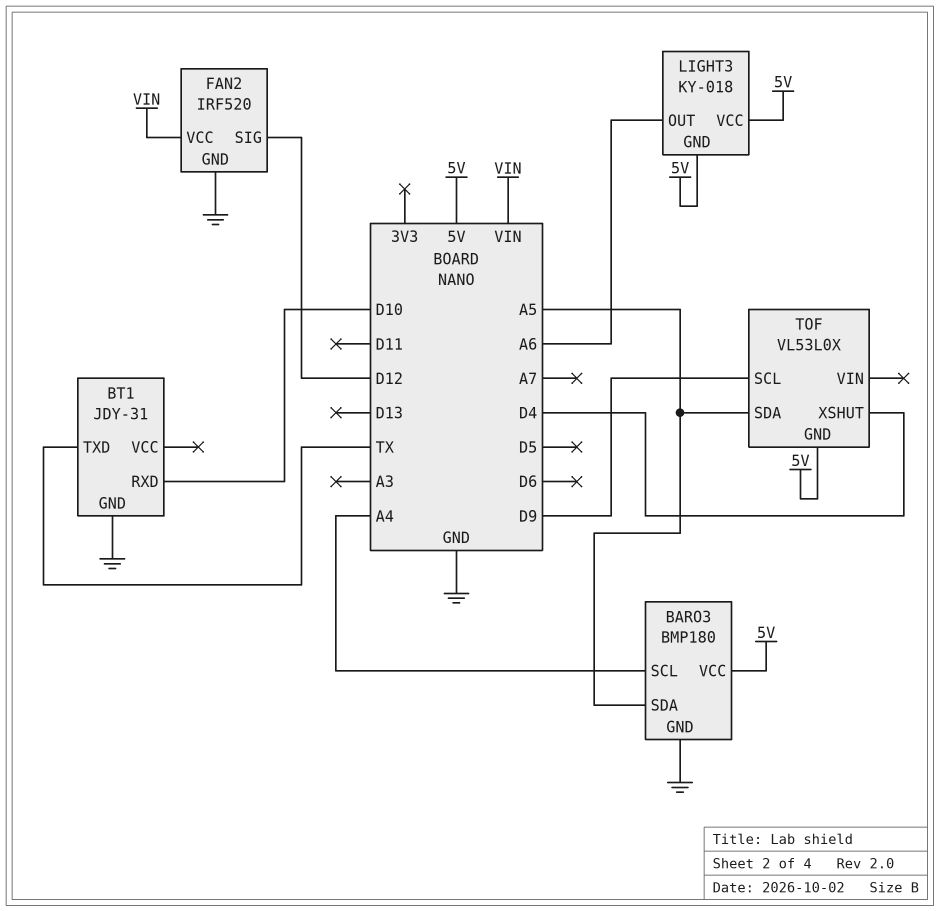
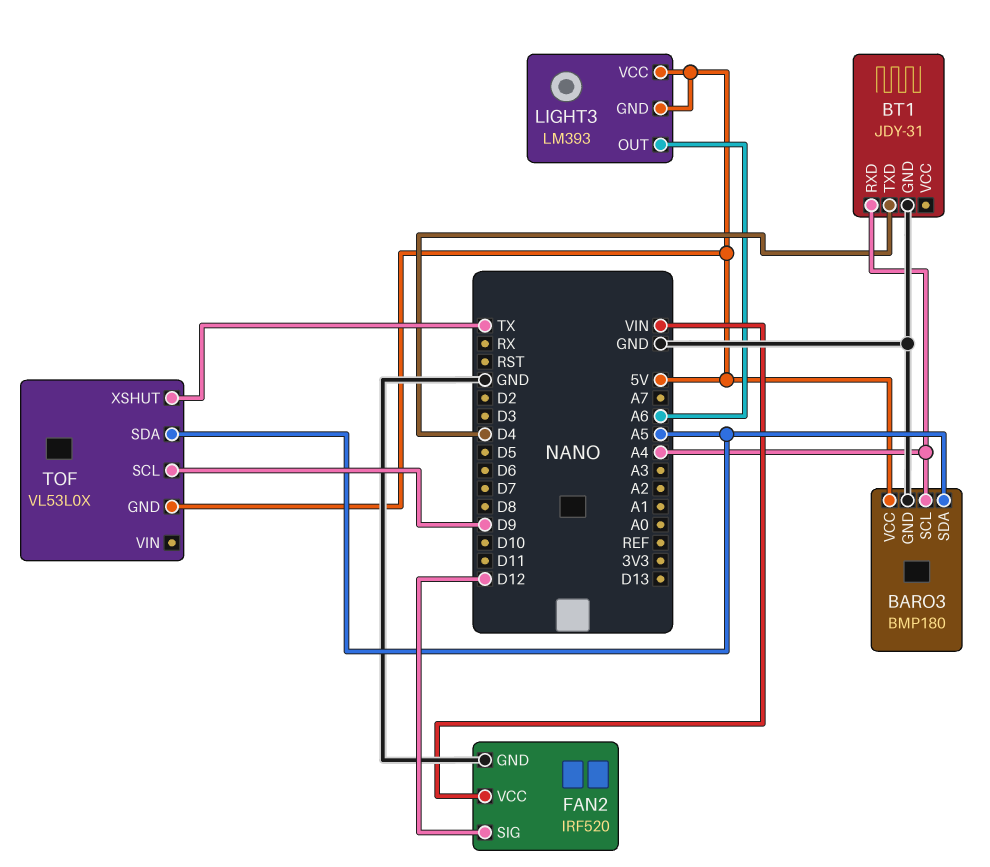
BT1 pin RXD: D10 -> A4
BT1 pin TXD: TX -> D4
LIGHT3: KY-018 -> LM393
TOF pin XSHUT: D4 -> TX

